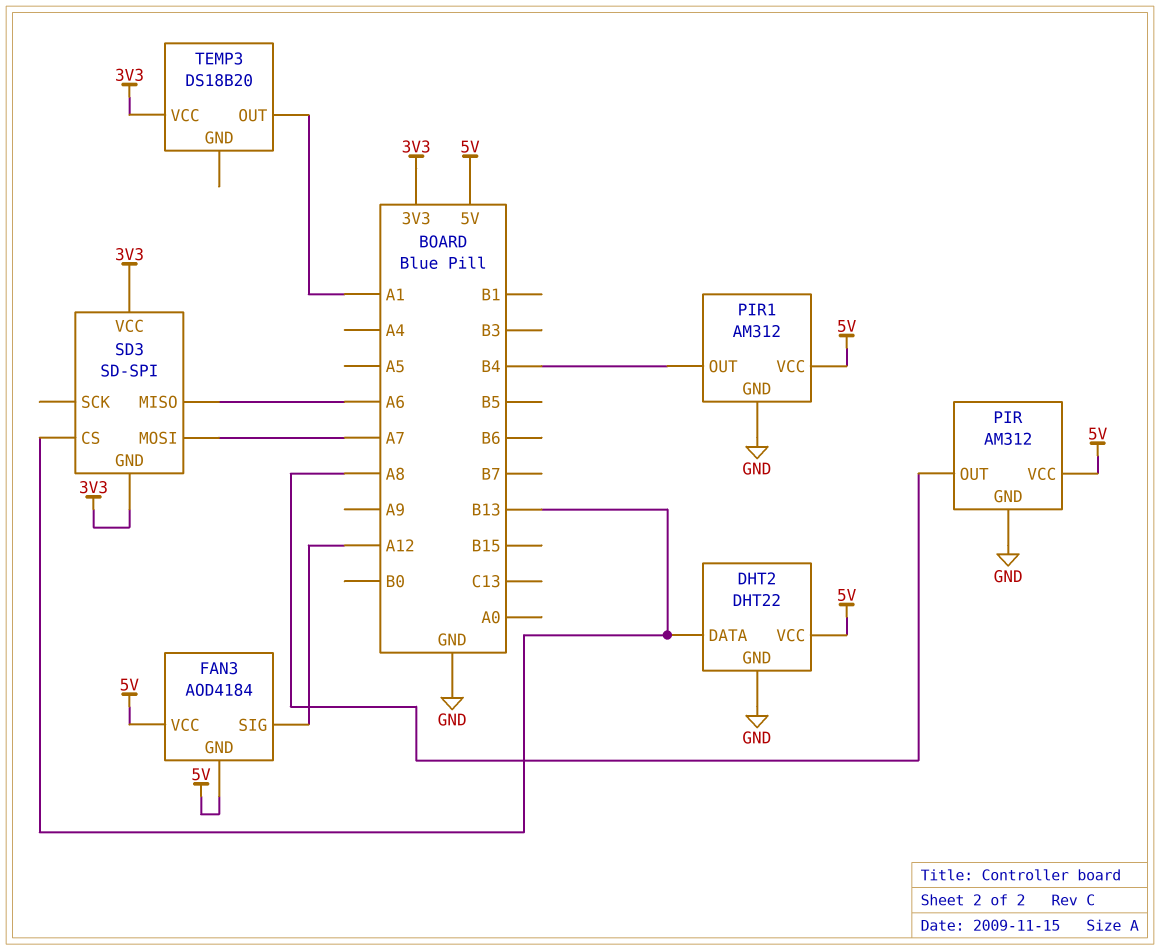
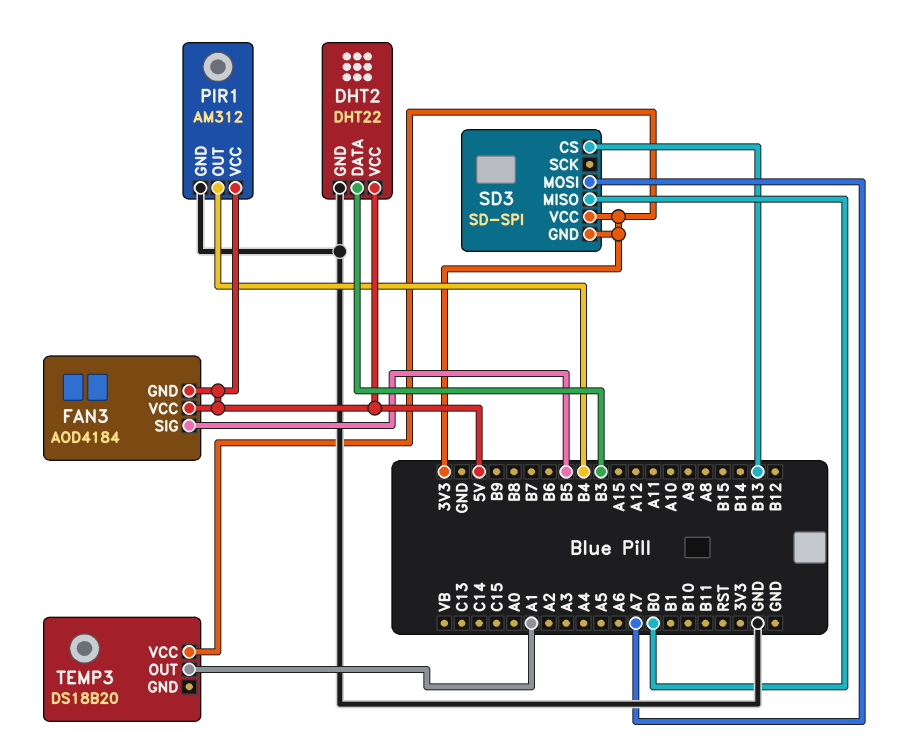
DHT2 pin DATA: B13 -> B3
FAN3 pin SIG: A12 -> B5
PIR: AM312 -> none
PIR pin GND: GND -> none
PIR pin OUT: A8 -> none
PIR pin VCC: 5V -> none
SD3 pin MISO: A6 -> B0

